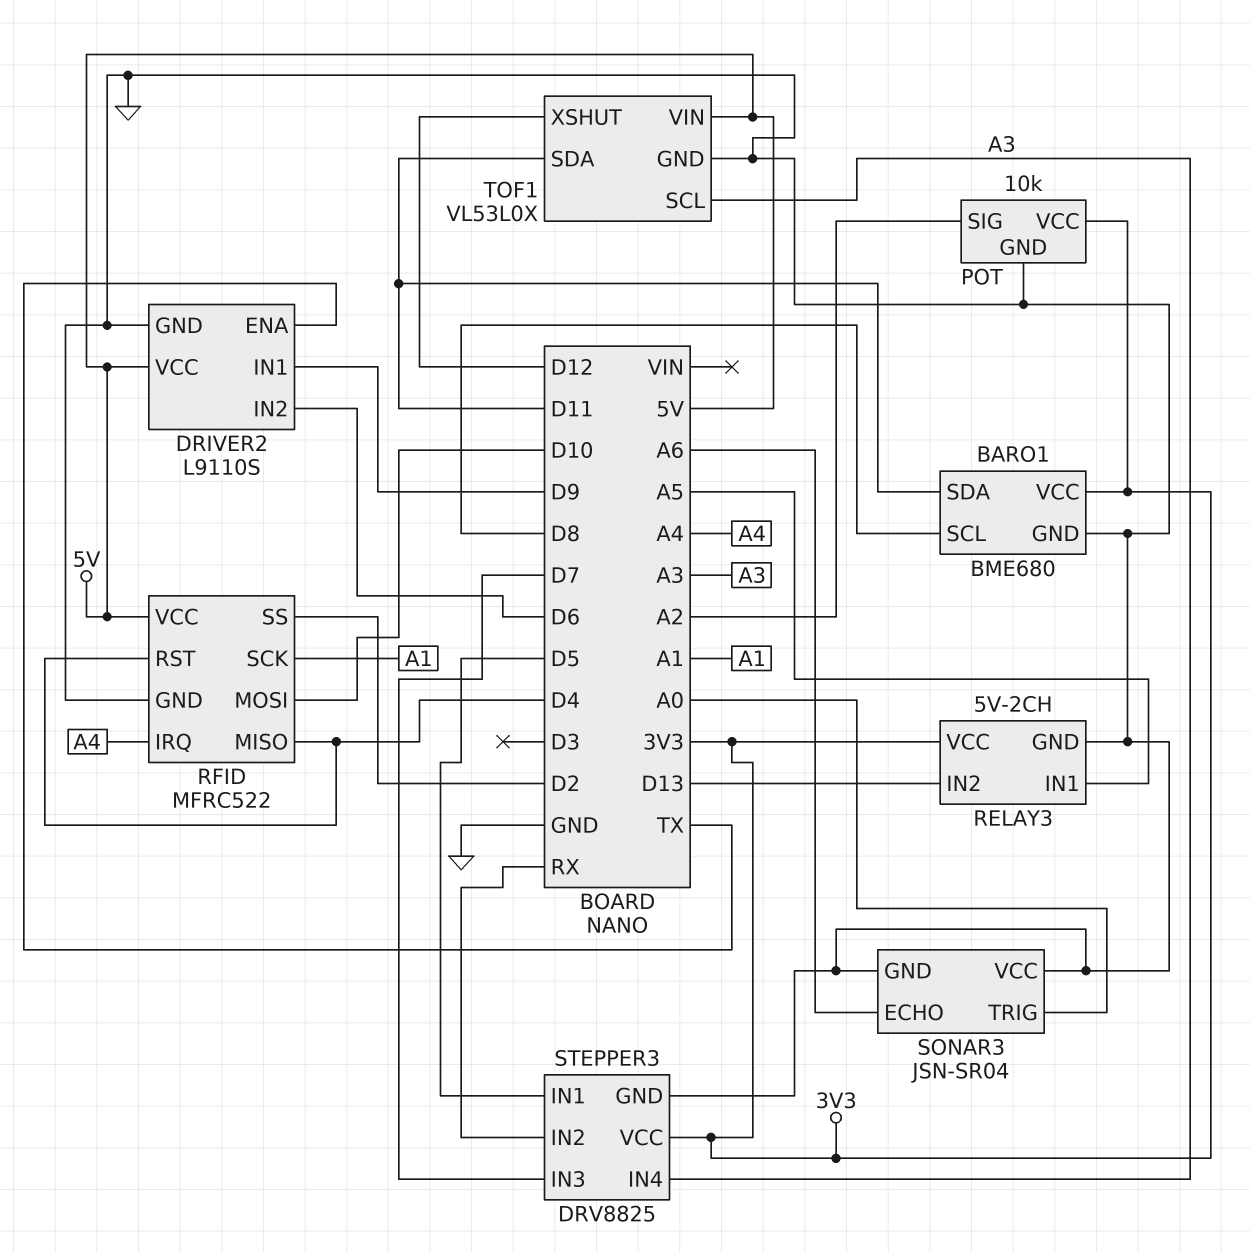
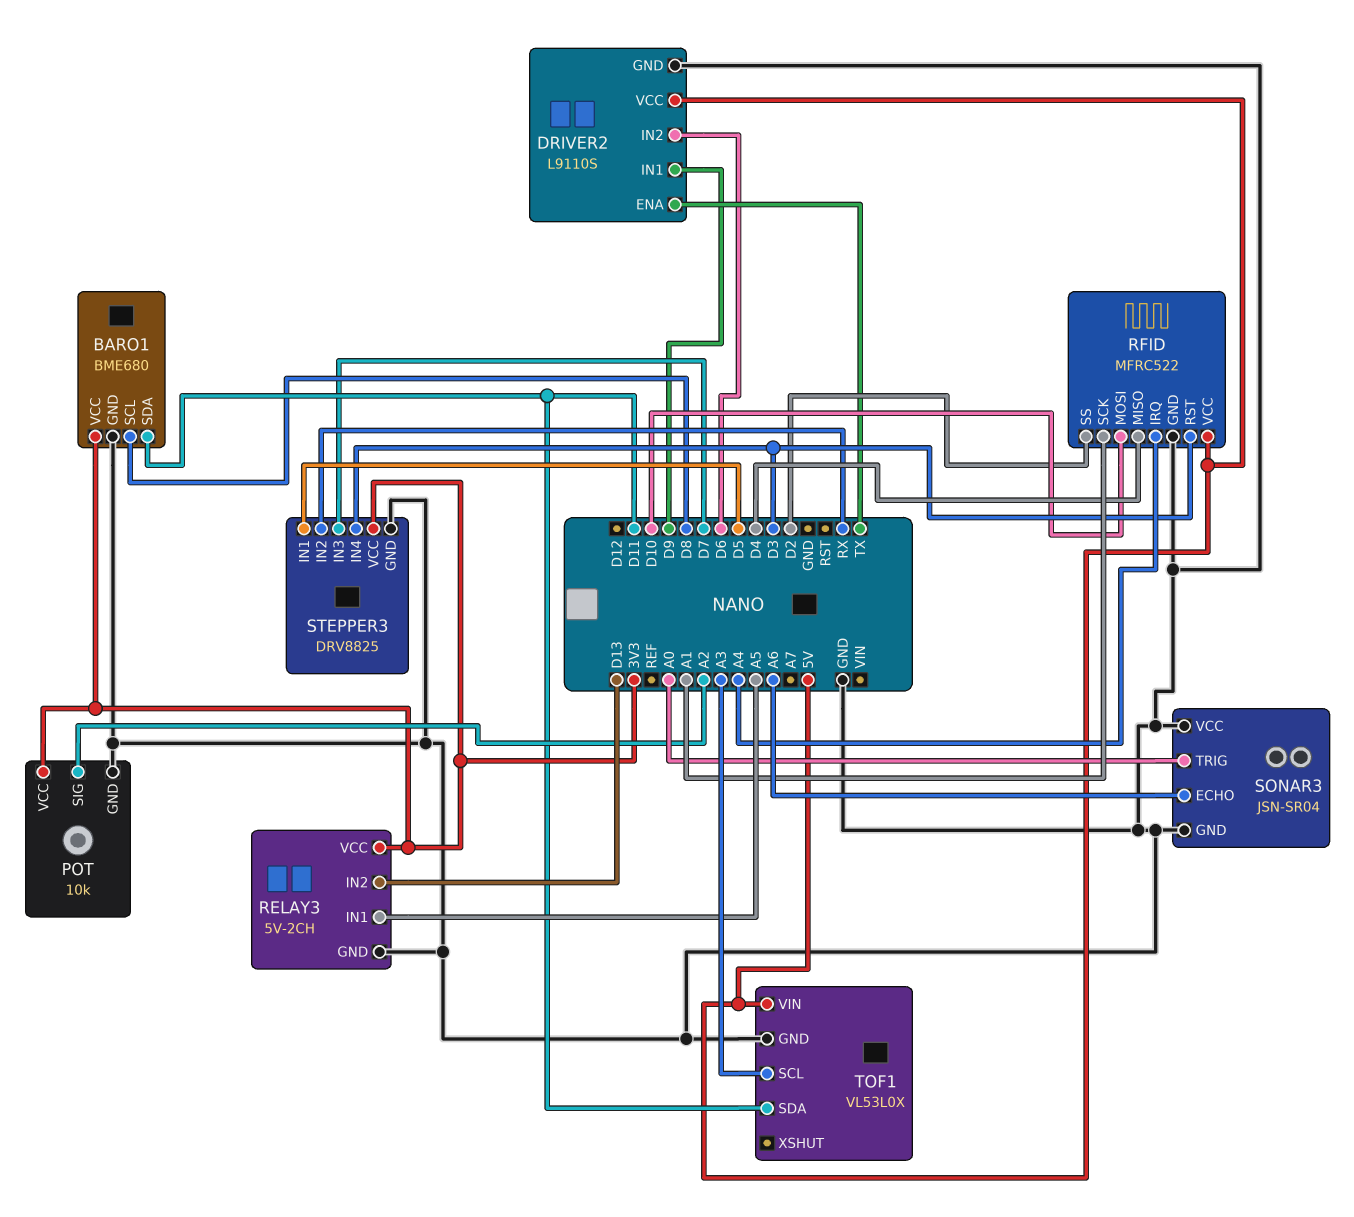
RFID pin RST: D4 -> D3
STEPPER3 pin IN4: A3 -> D3
TOF1 pin XSHUT: D12 -> none

